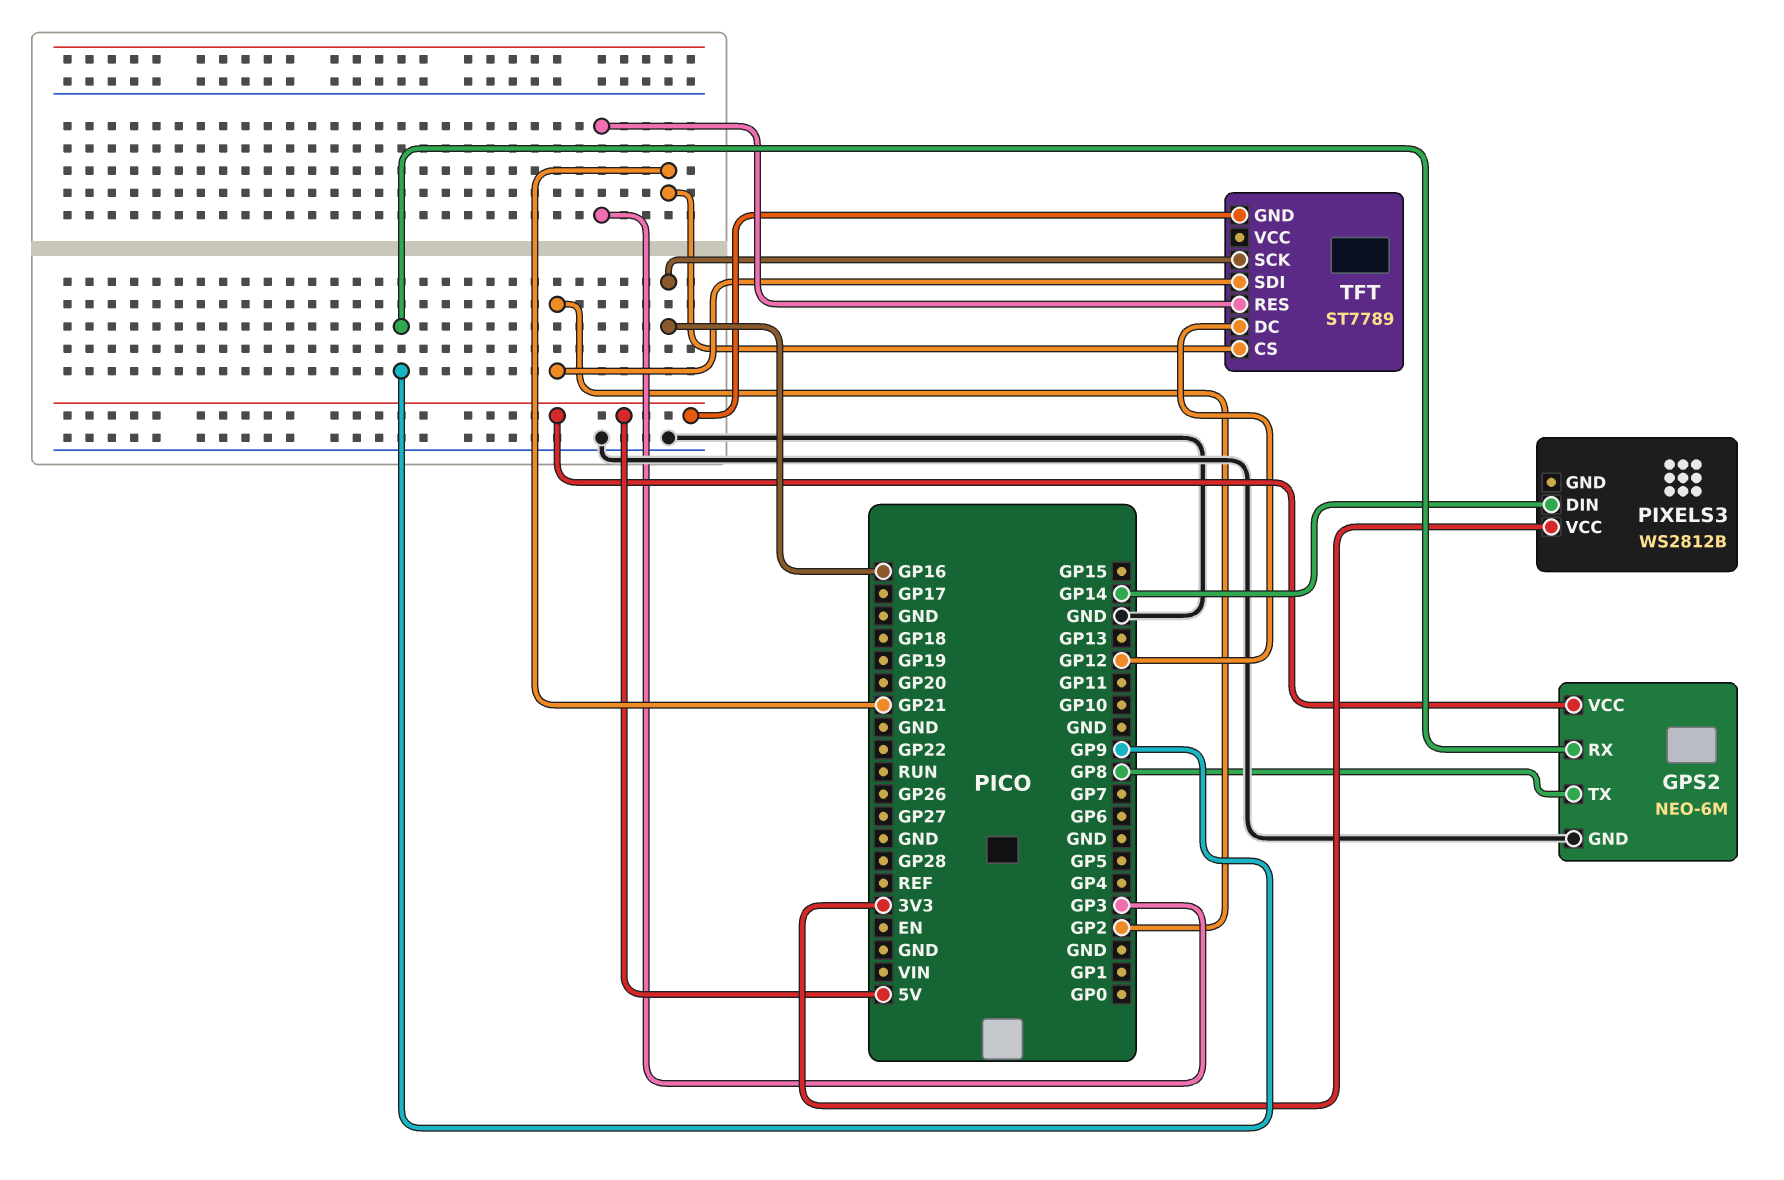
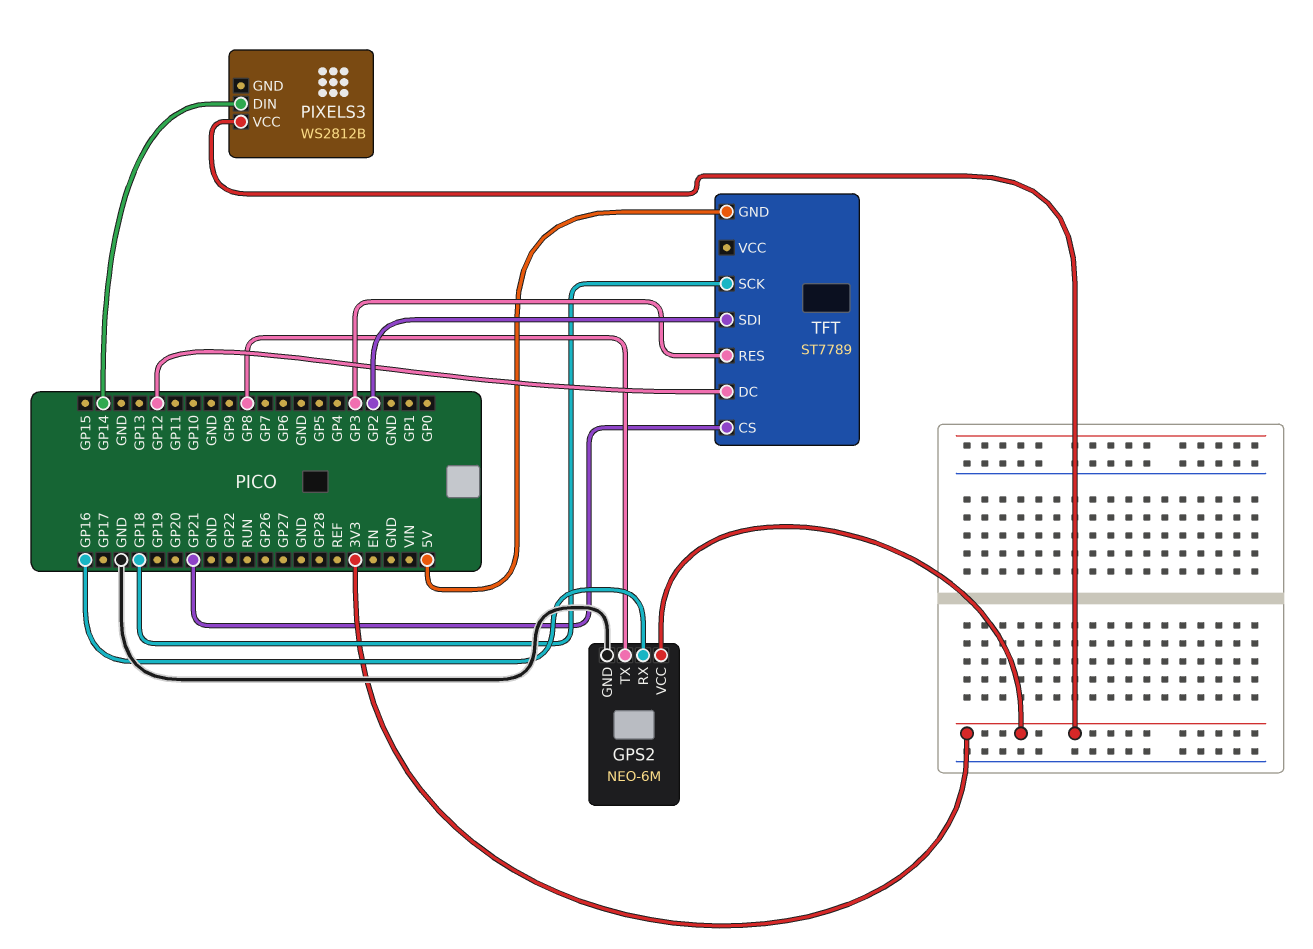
GPS2 pin RX: GP9 -> GP16
GPS2 pin VCC: 5V -> 3V3
TFT pin SCK: GP16 -> GP18

